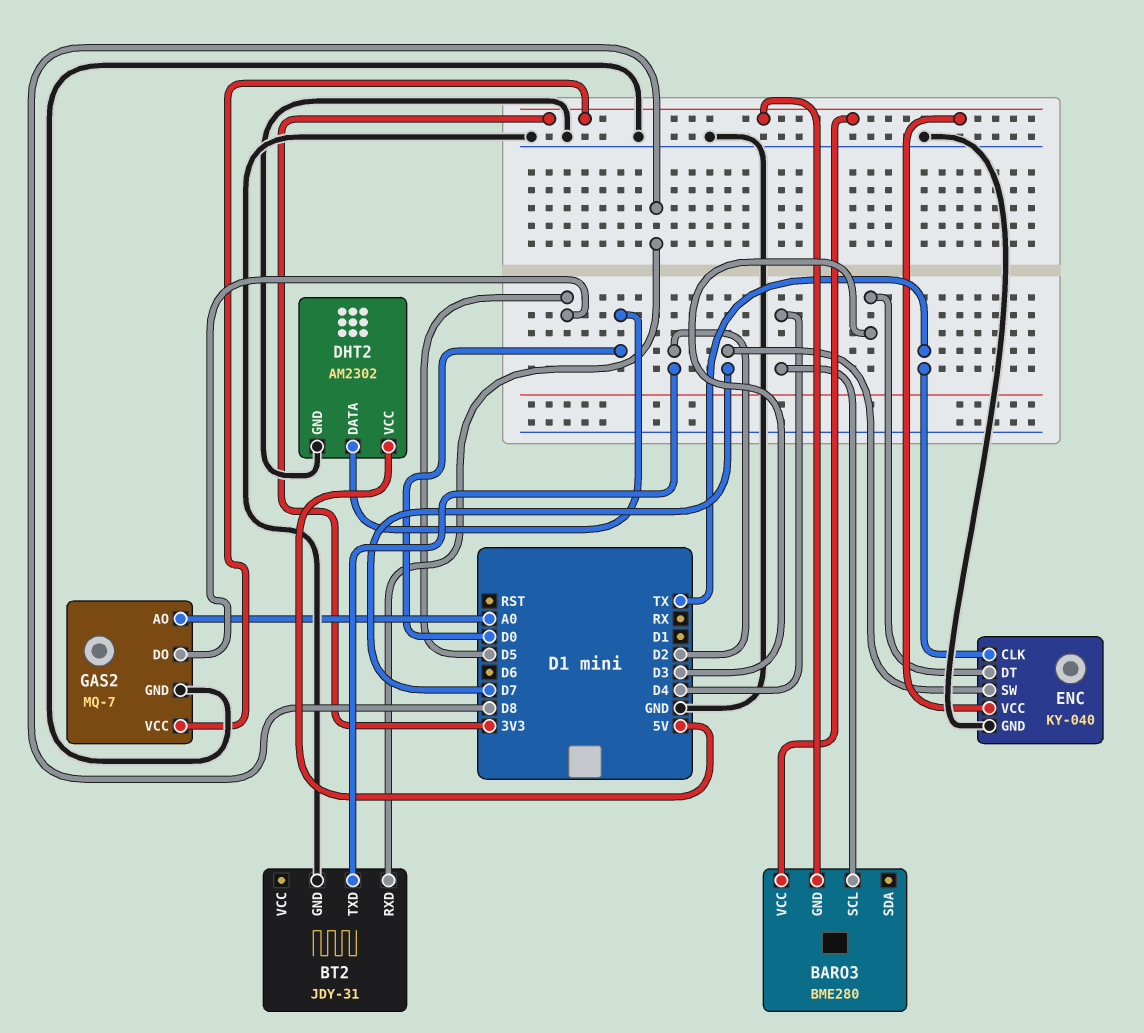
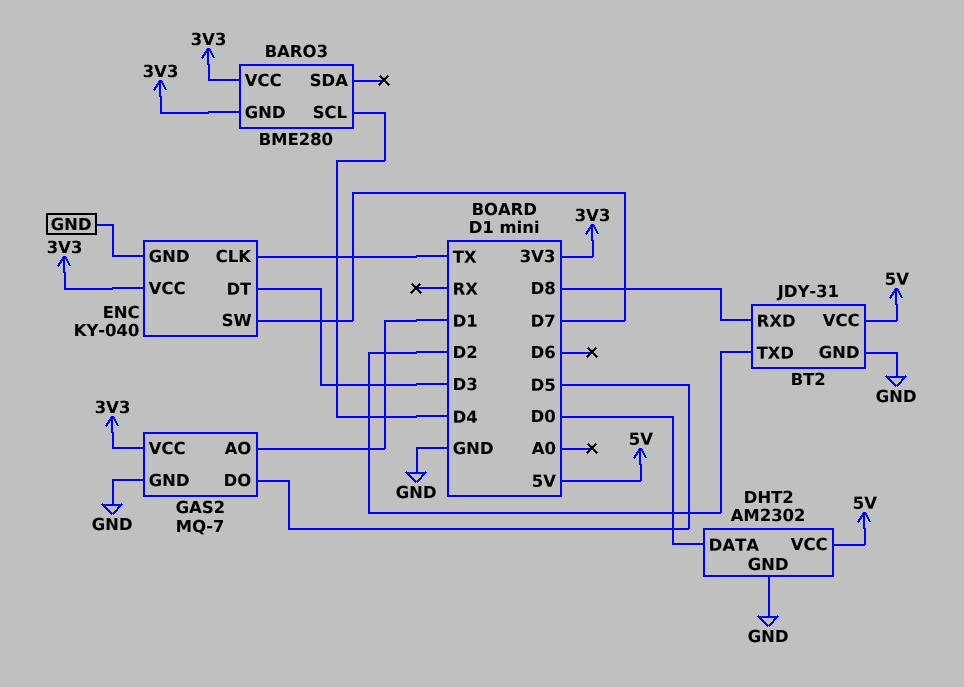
BT2 pin VCC: none -> 5V
GAS2 pin AO: A0 -> D1

